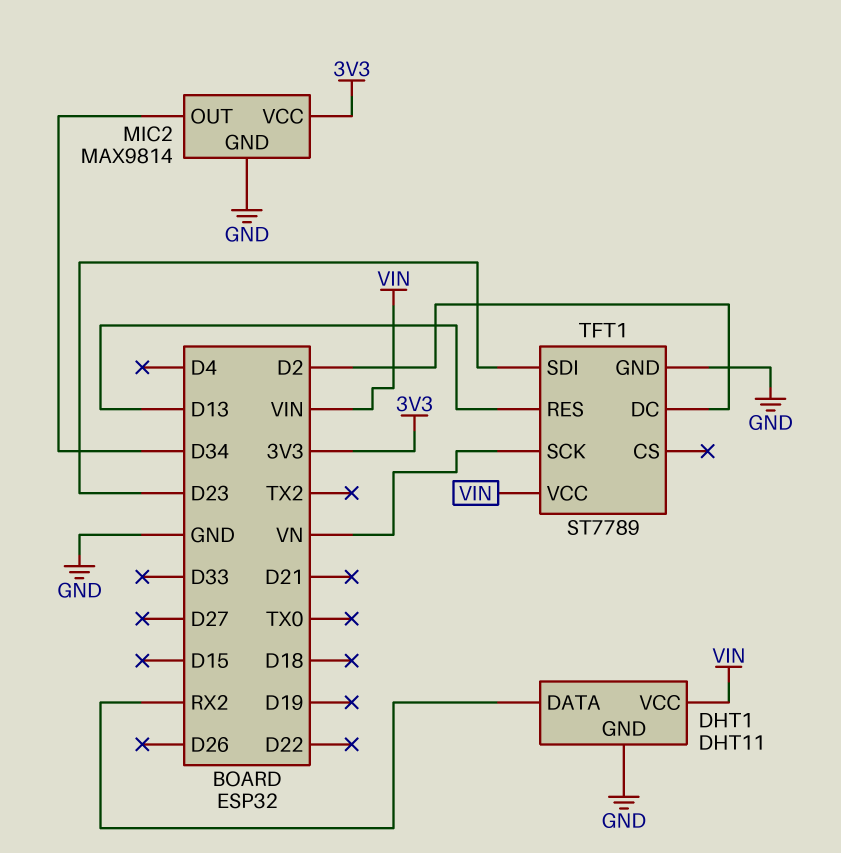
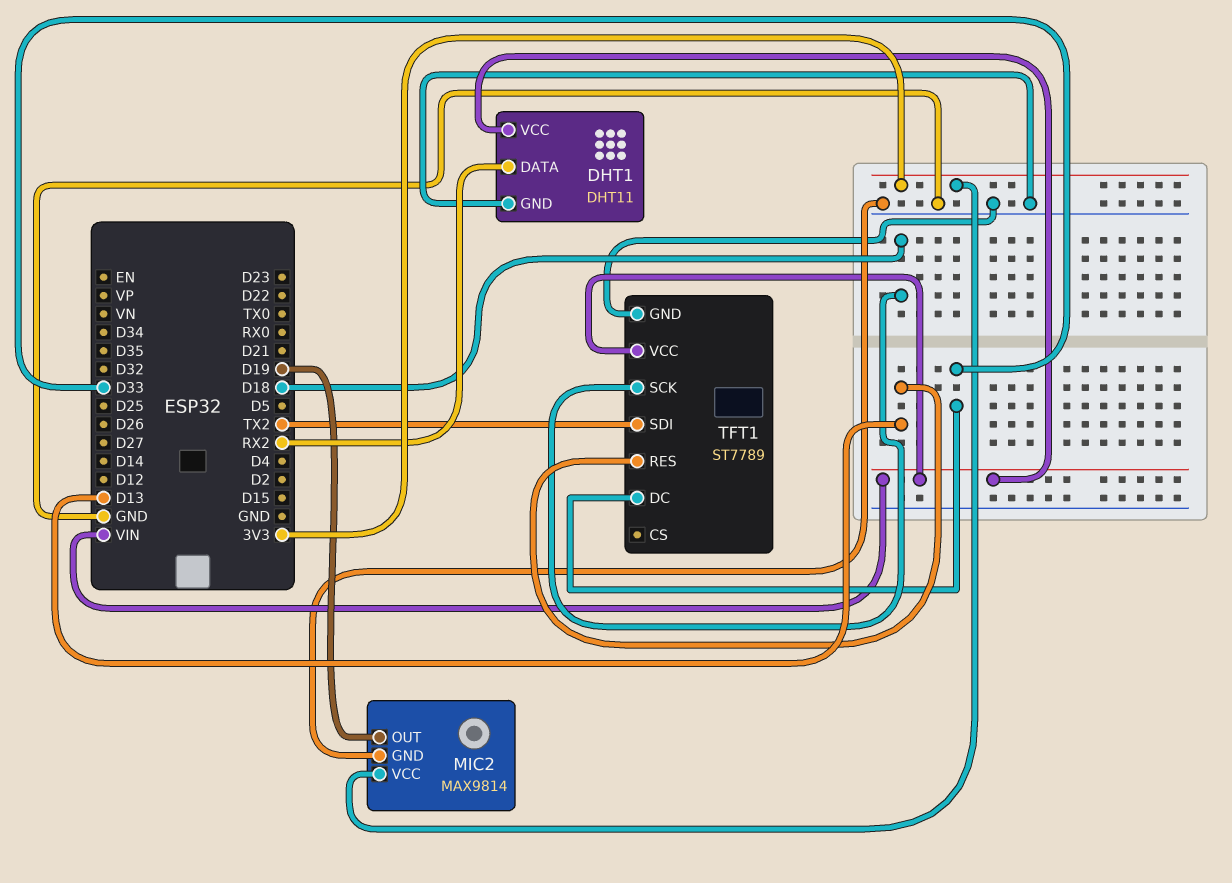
MIC2 pin OUT: D34 -> D19
TFT1 pin DC: D2 -> D33
TFT1 pin SCK: VN -> D18
TFT1 pin SDI: D23 -> TX2

